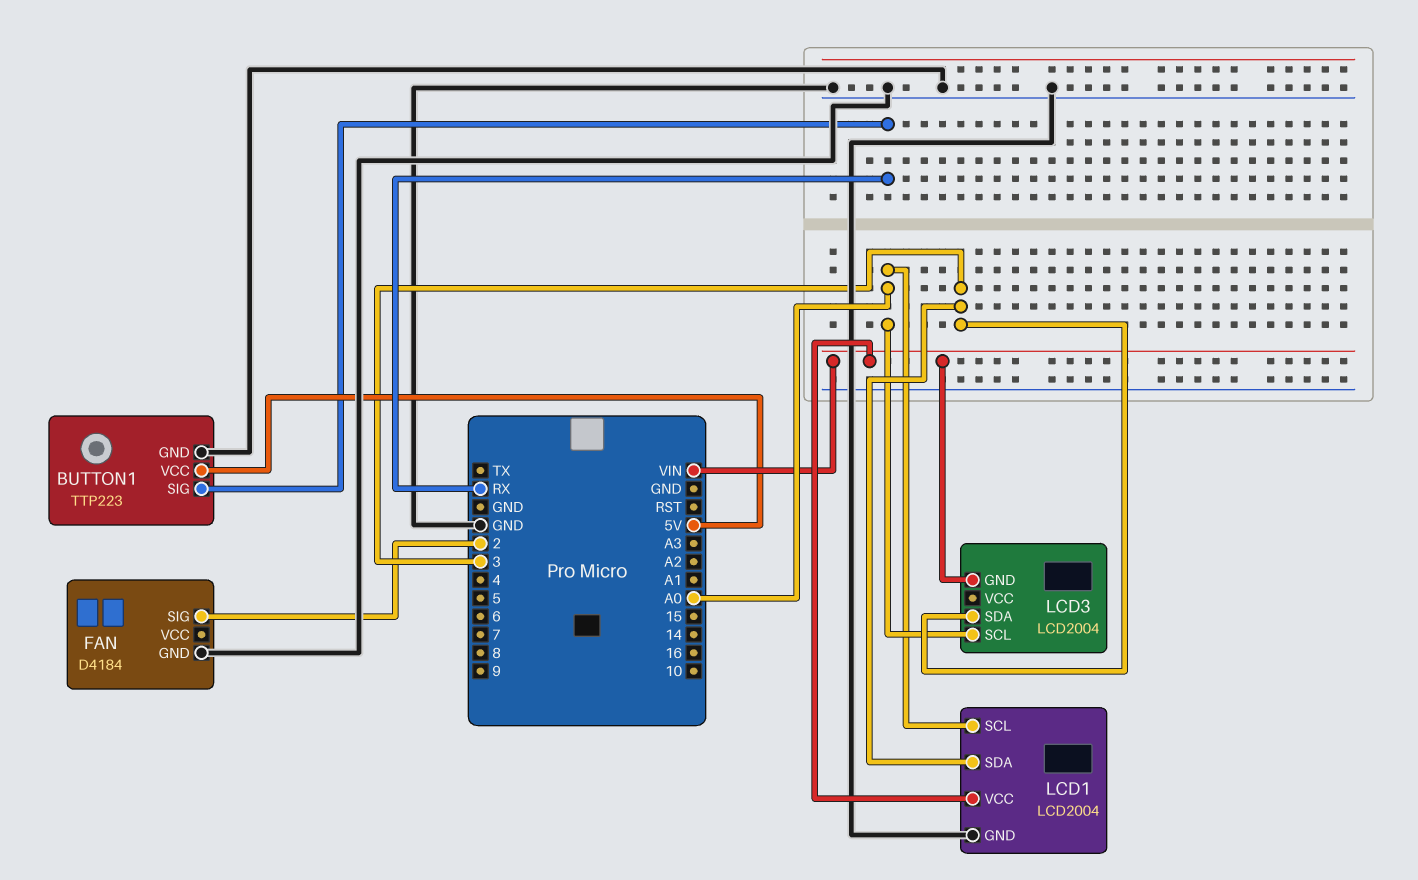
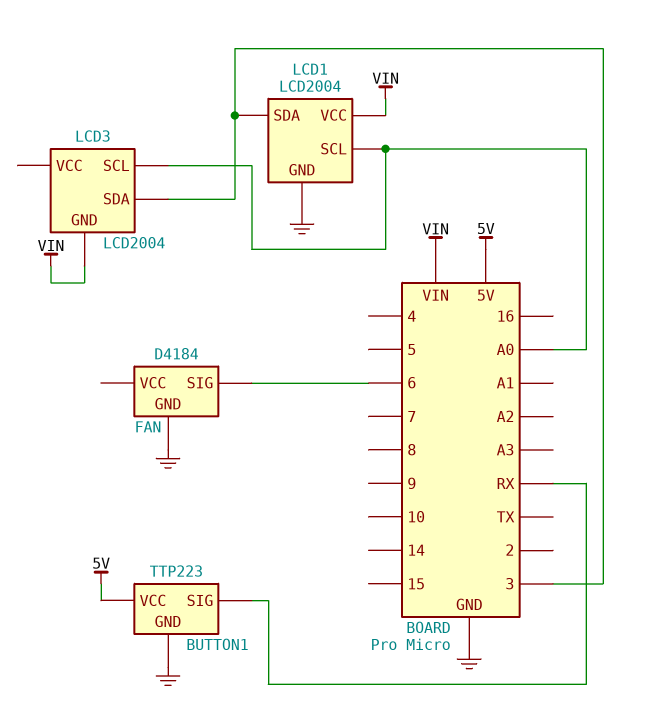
FAN pin SIG: 2 -> 6

